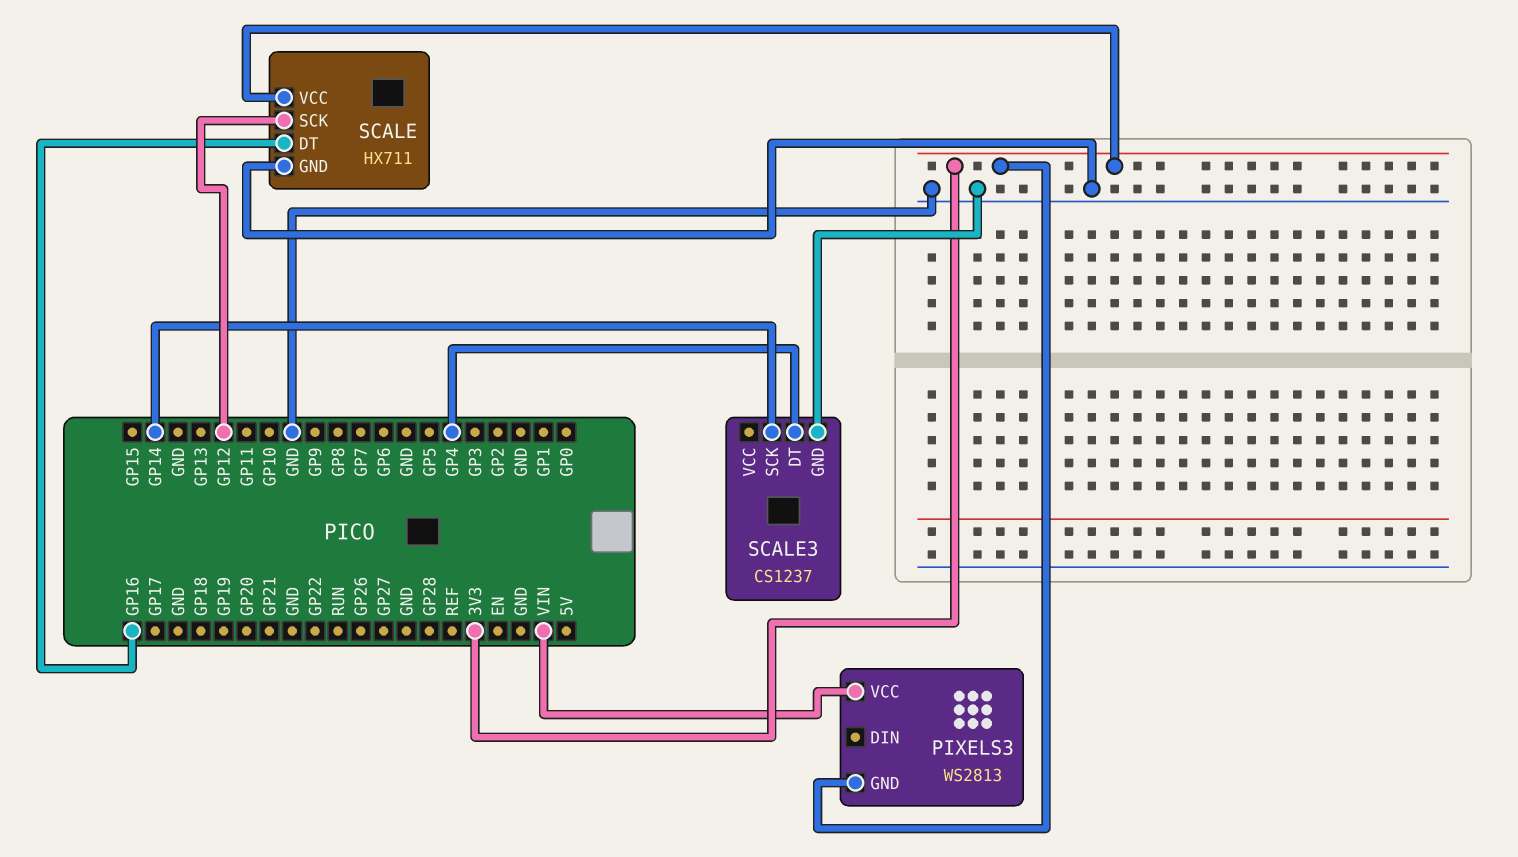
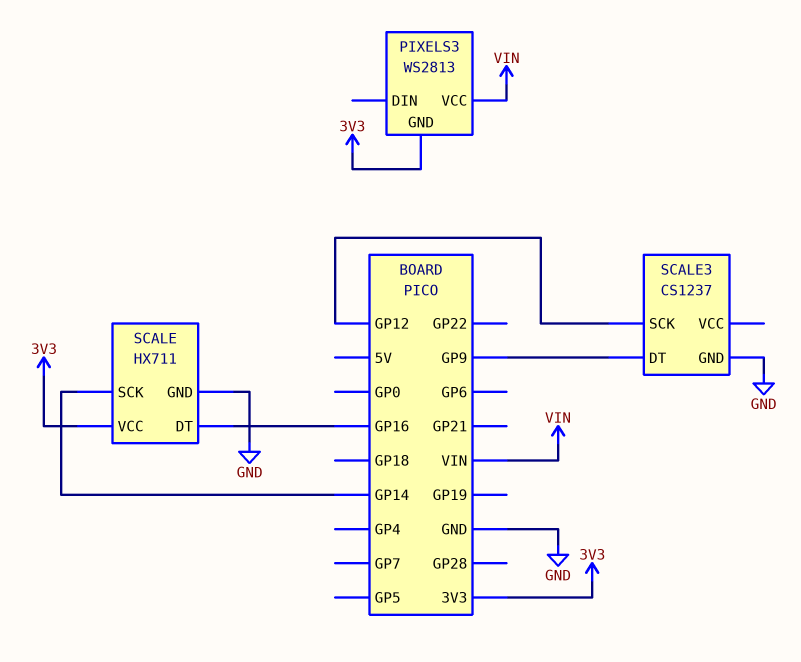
SCALE pin SCK: GP12 -> GP14
SCALE3 pin DT: GP4 -> GP9
SCALE3 pin SCK: GP14 -> GP12

